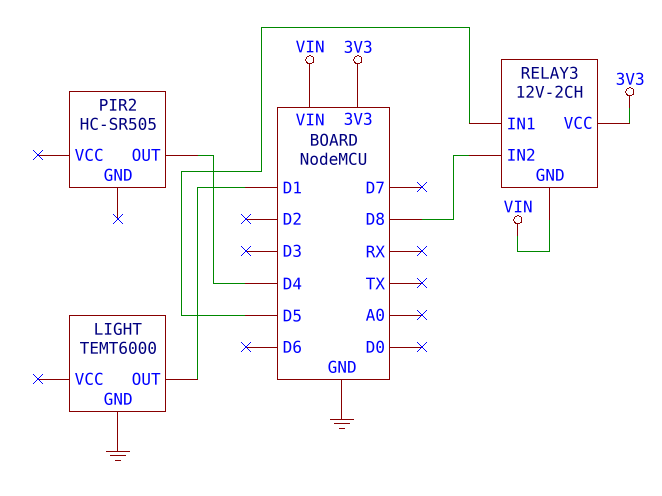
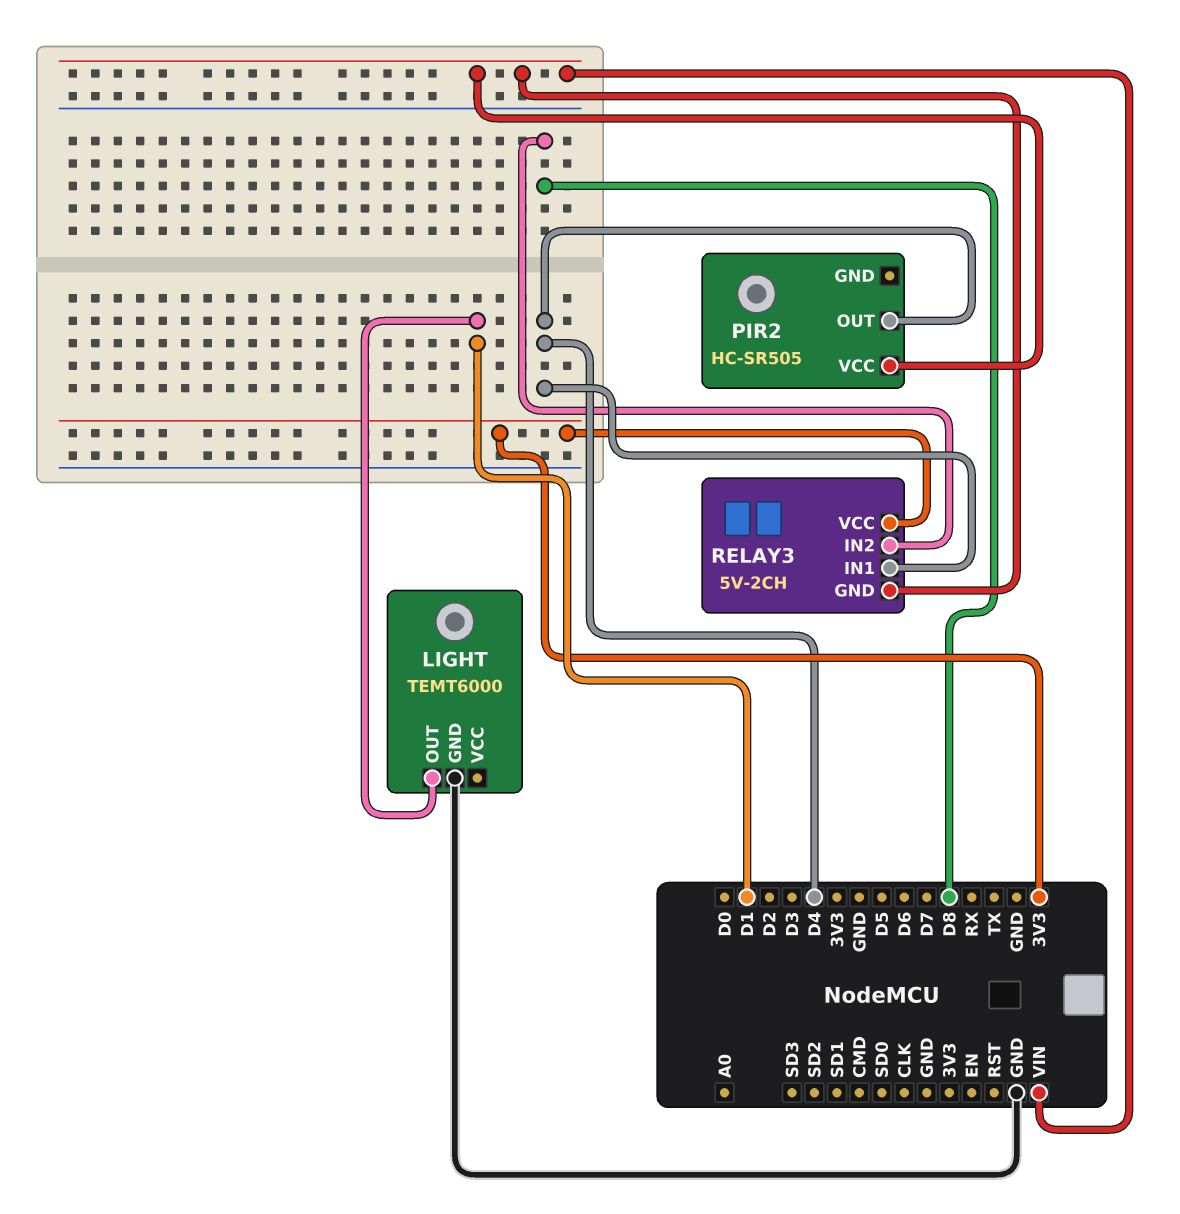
PIR2 pin VCC: none -> VIN
RELAY3: 12V-2CH -> 5V-2CH
RELAY3 pin IN1: D5 -> D4

